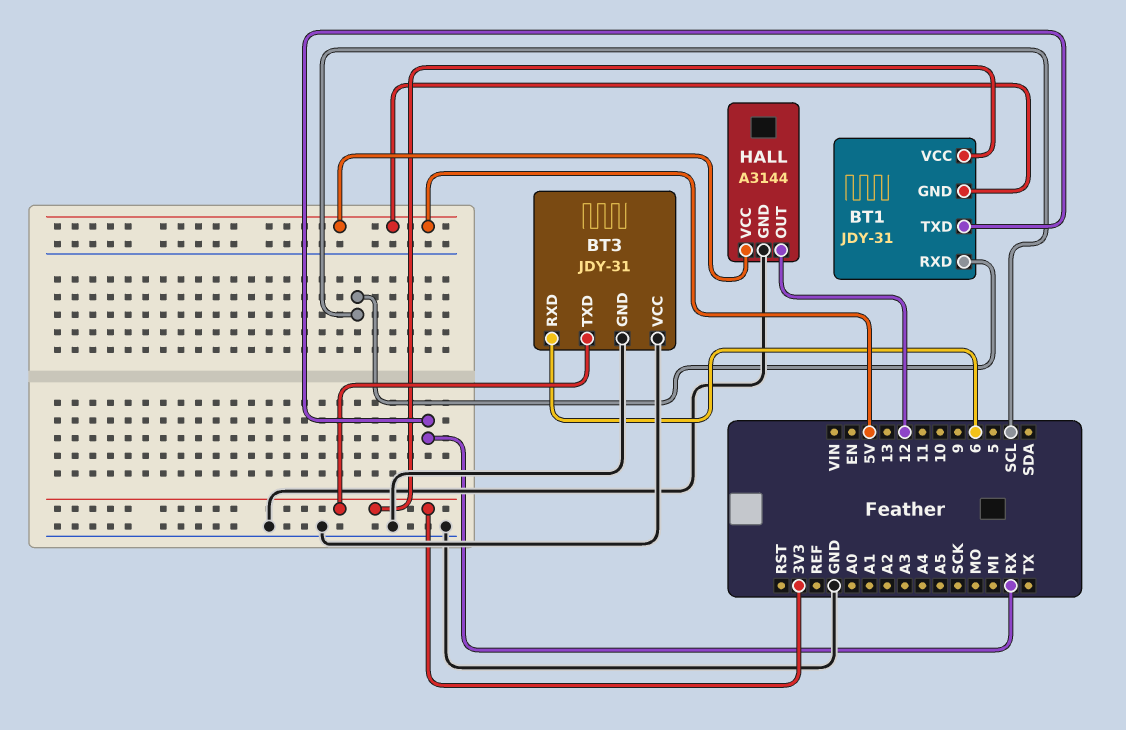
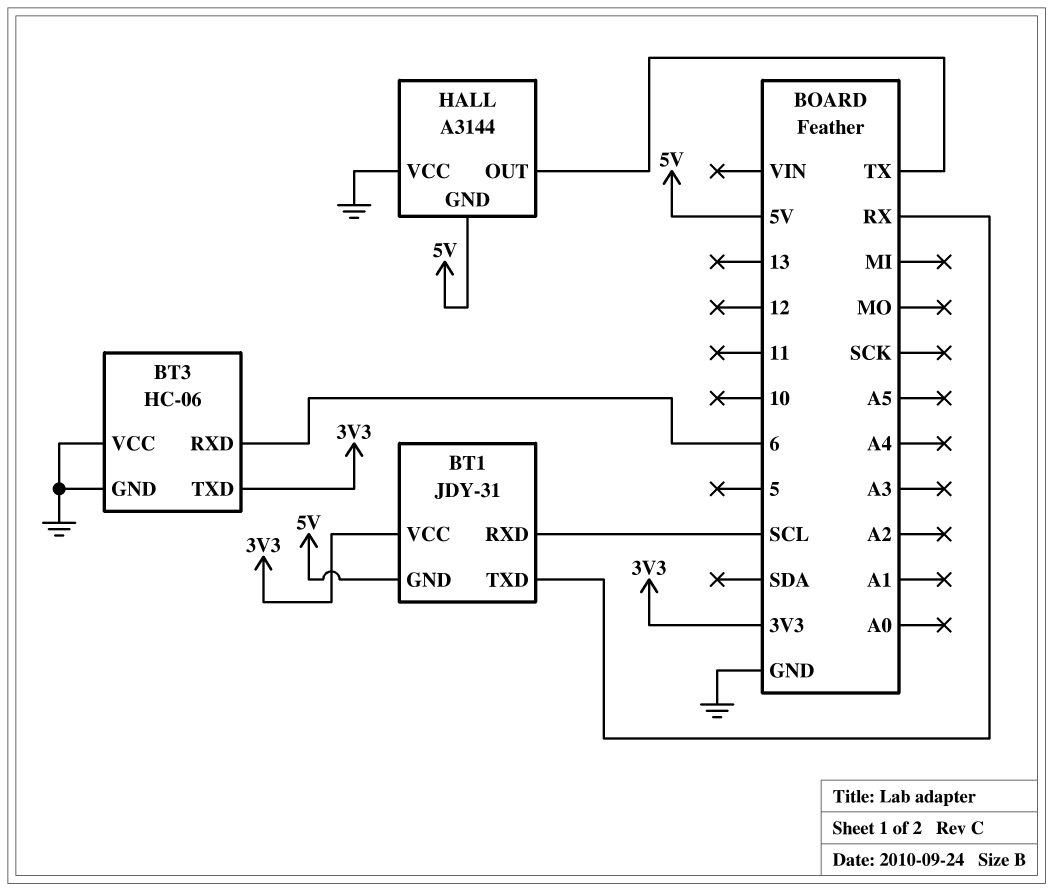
BT3: JDY-31 -> HC-06
HALL pin GND: GND -> 5V
HALL pin OUT: 12 -> TX
HALL pin VCC: 5V -> GND

